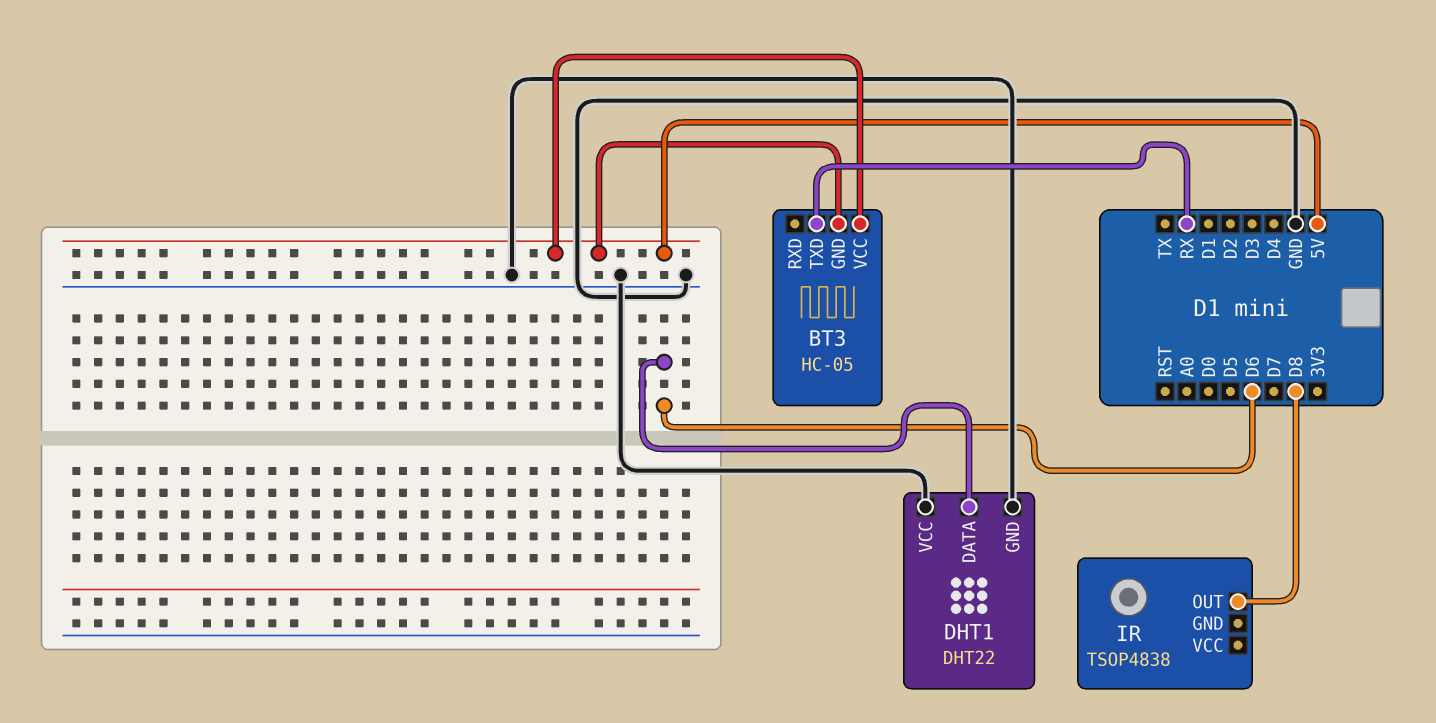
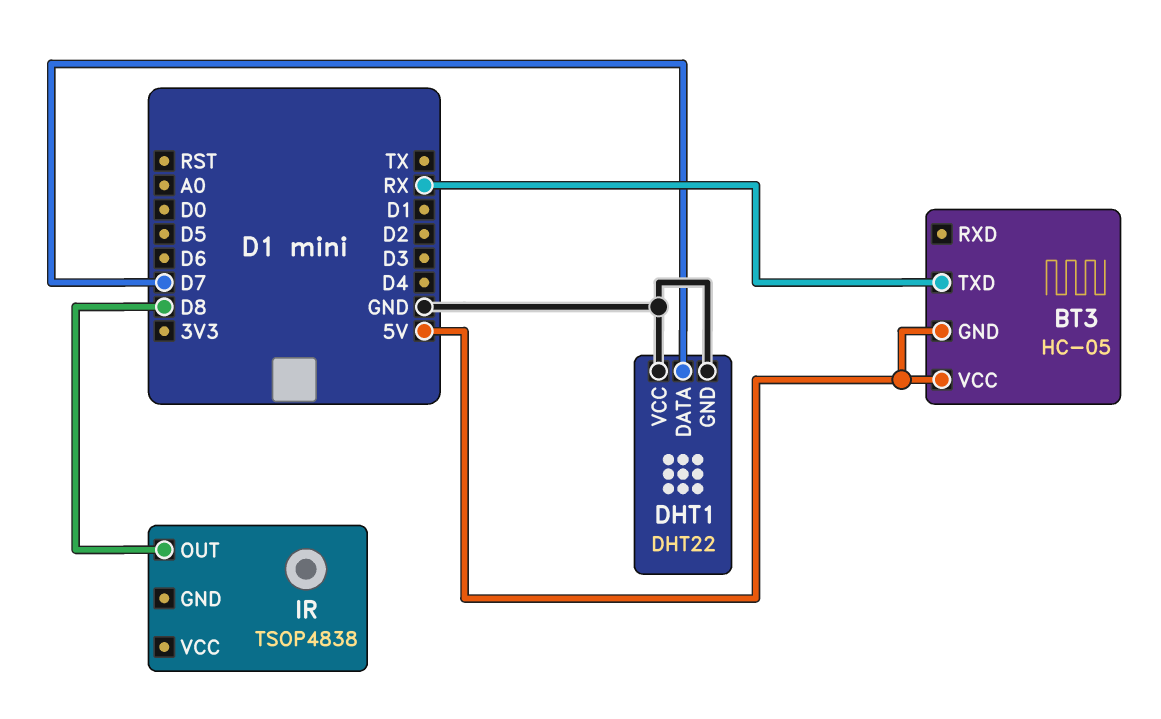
DHT1 pin DATA: D6 -> D7

